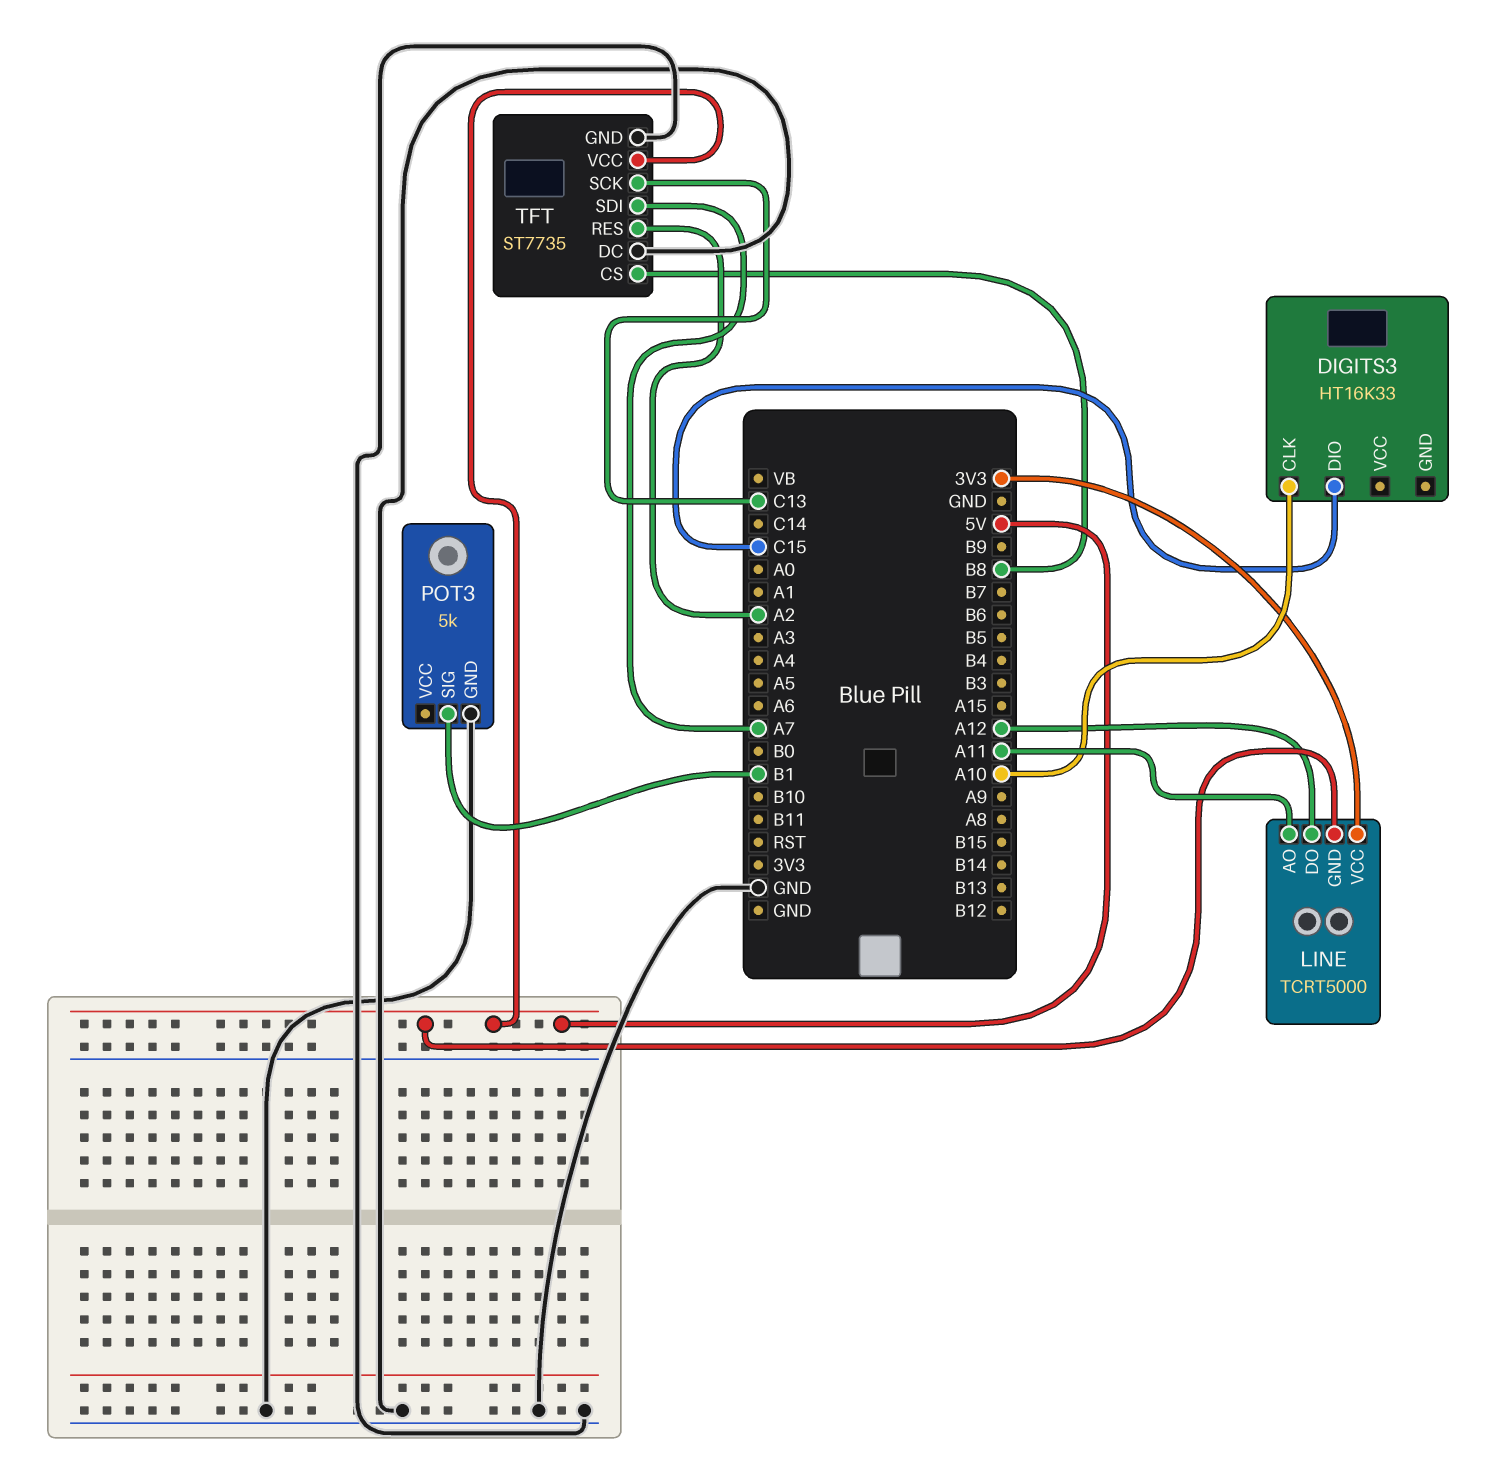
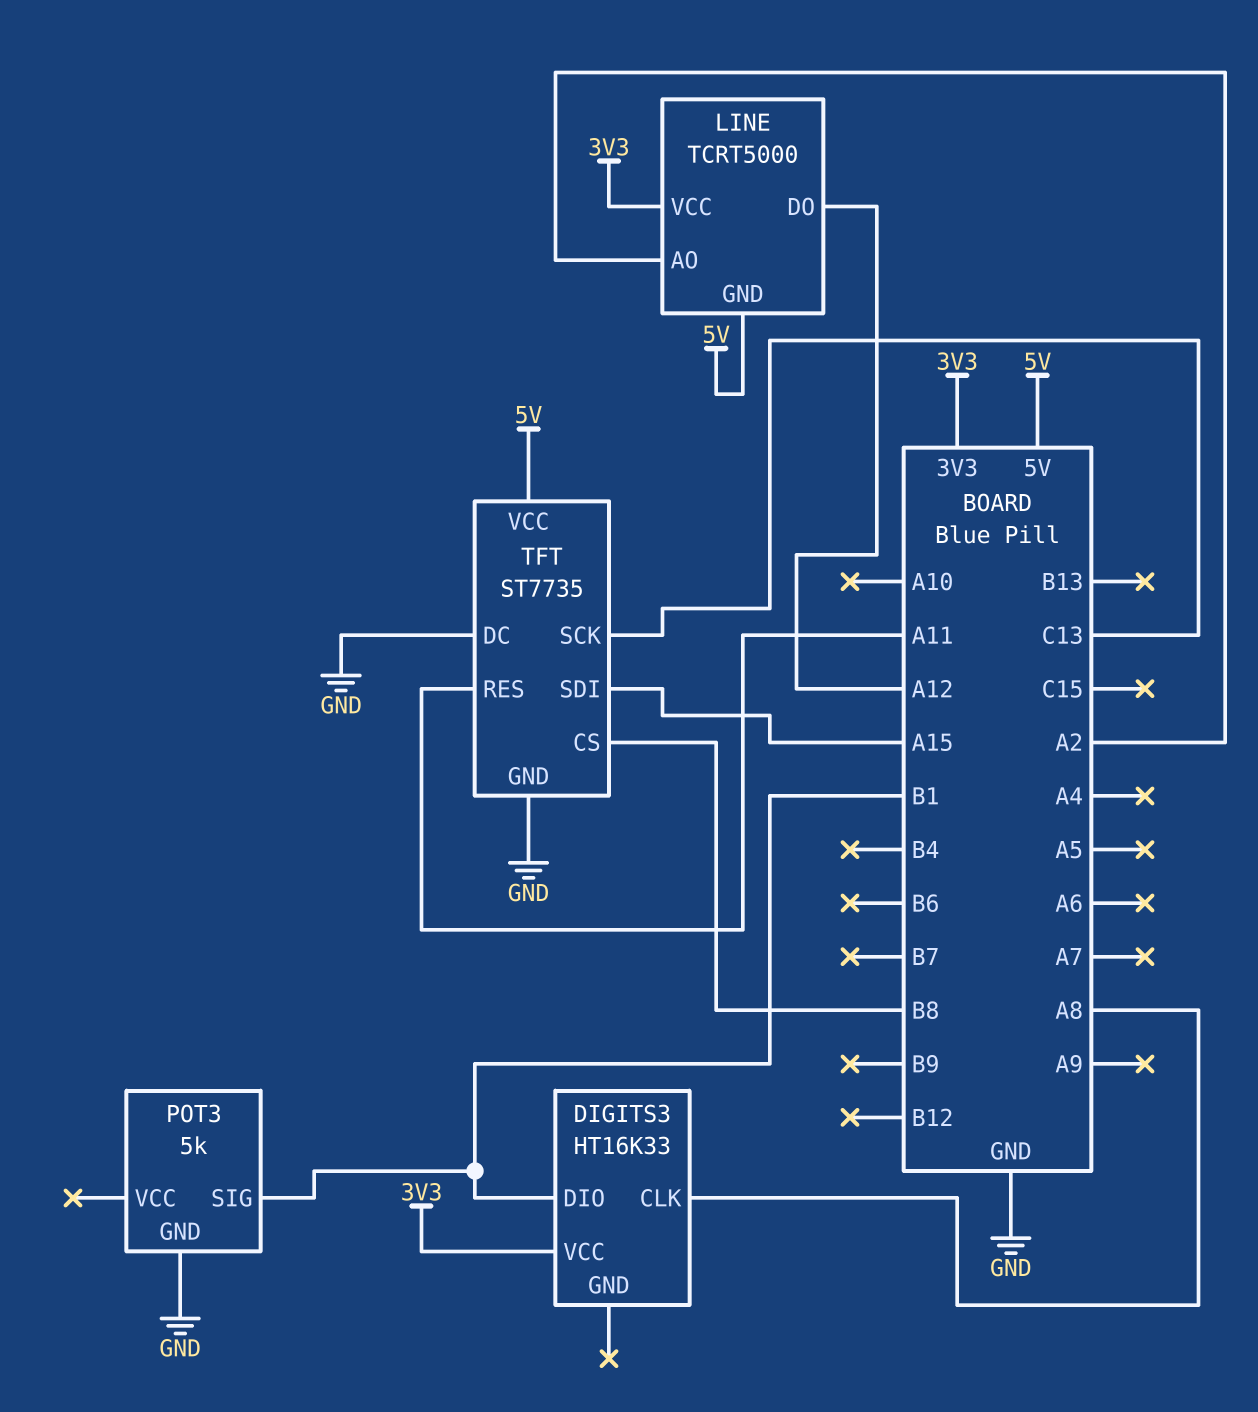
DIGITS3 pin CLK: A10 -> A8
DIGITS3 pin DIO: C15 -> B1
DIGITS3 pin VCC: none -> 3V3
LINE pin AO: A11 -> A2
TFT pin RES: A2 -> A11
TFT pin SDI: A7 -> A15

